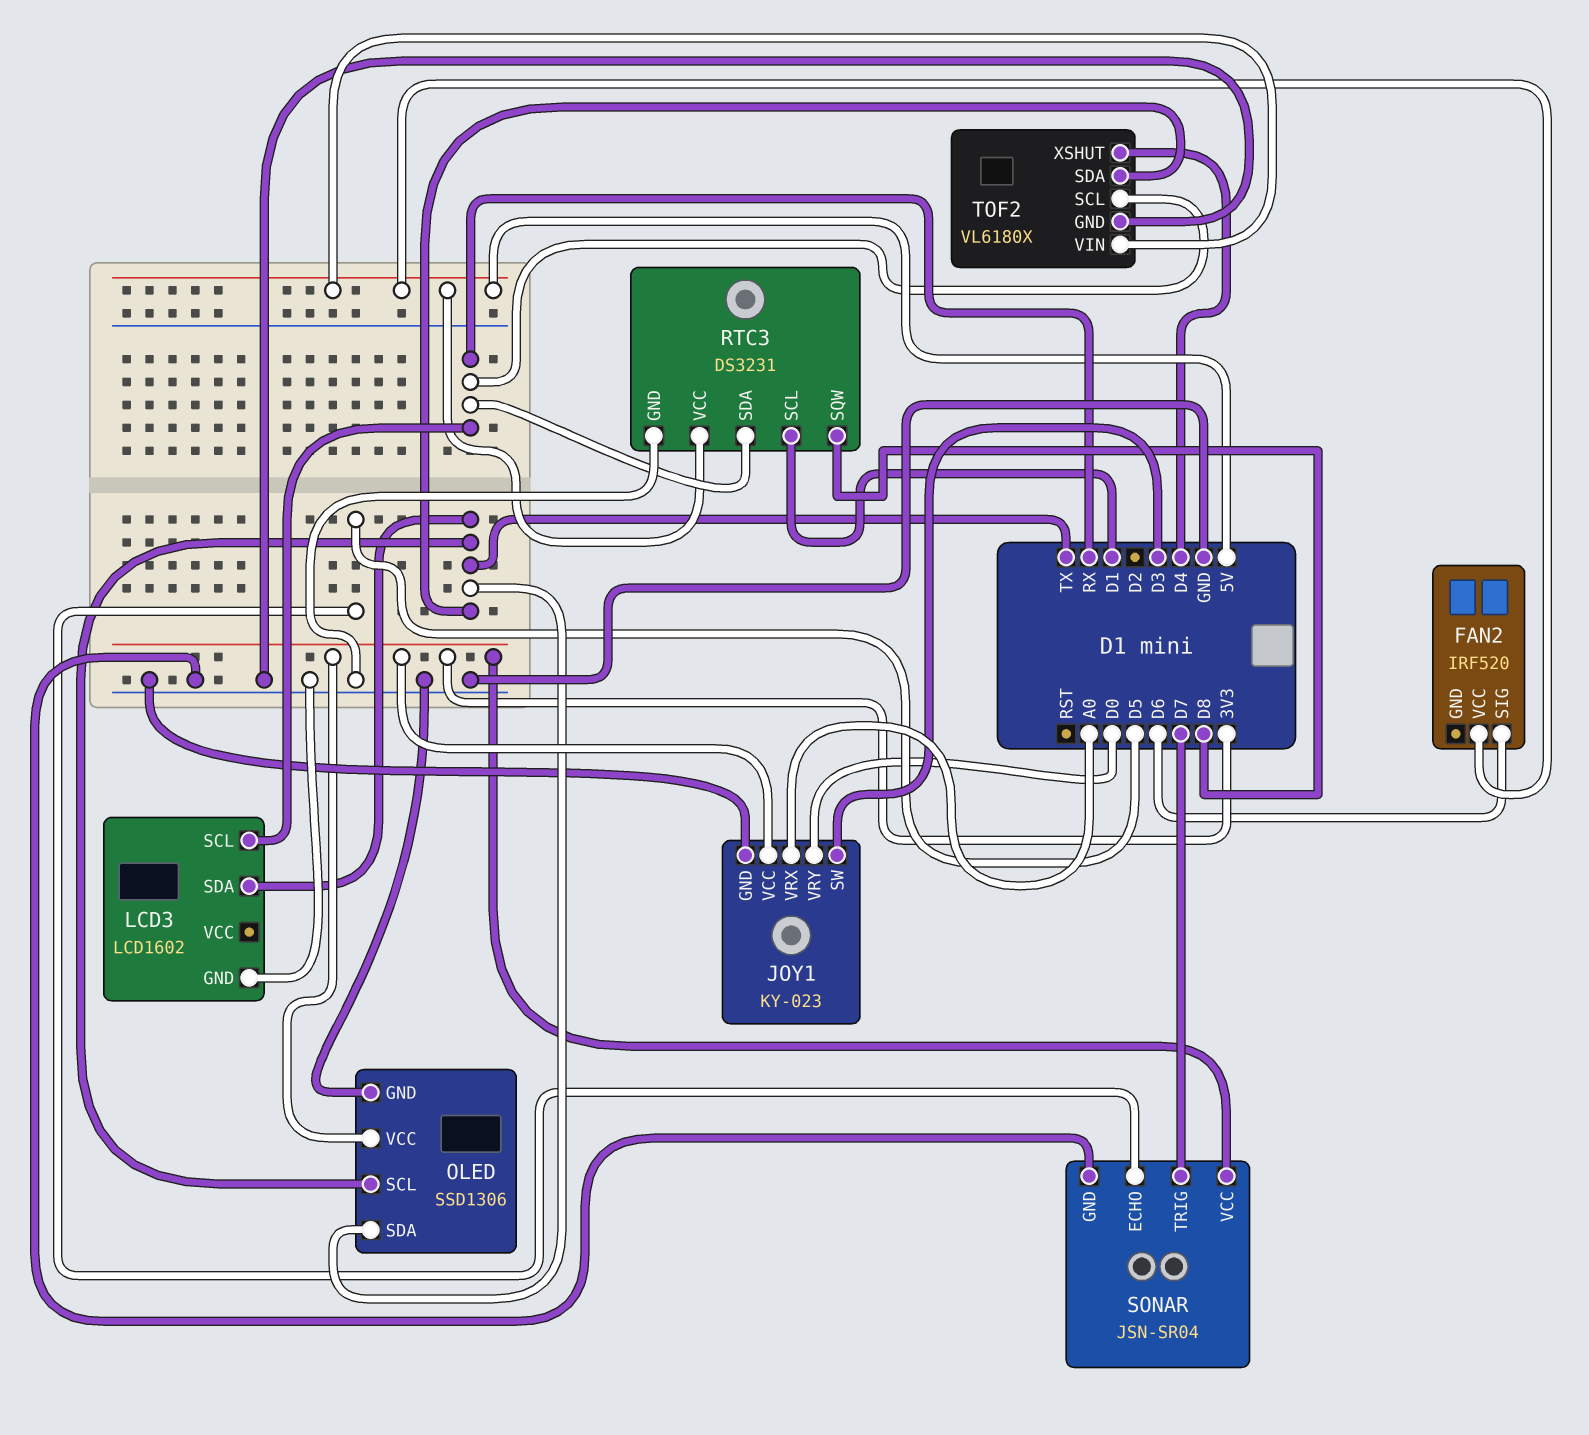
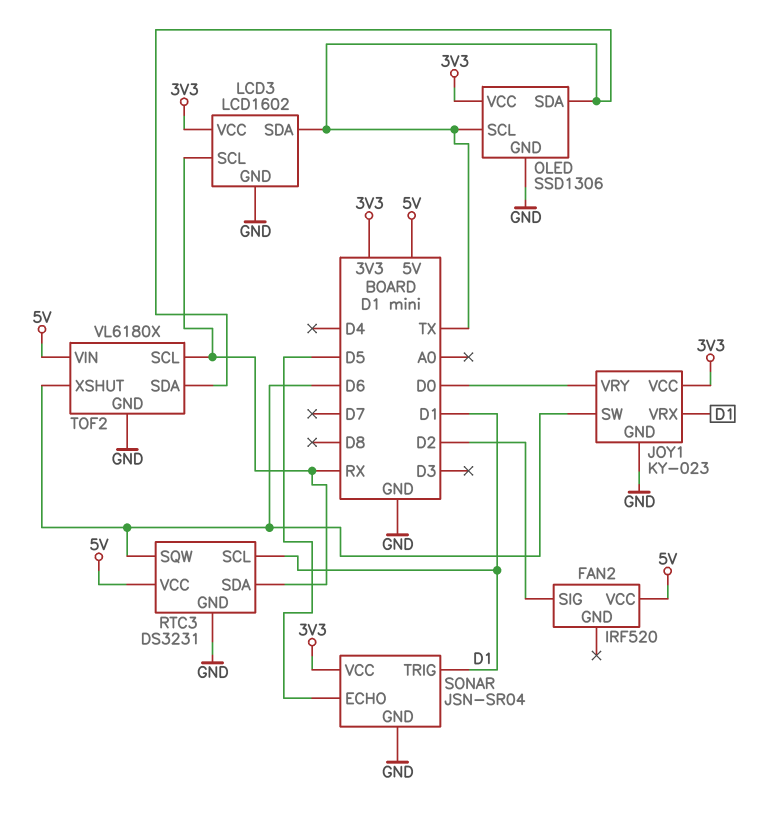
FAN2 pin SIG: D6 -> D2
JOY1 pin SW: D3 -> D6
JOY1 pin VRX: A0 -> D1
LCD3 pin VCC: none -> 3V3
RTC3 pin SQW: D8 -> D6
SONAR pin TRIG: D7 -> D1
TOF2 pin XSHUT: D4 -> D6

